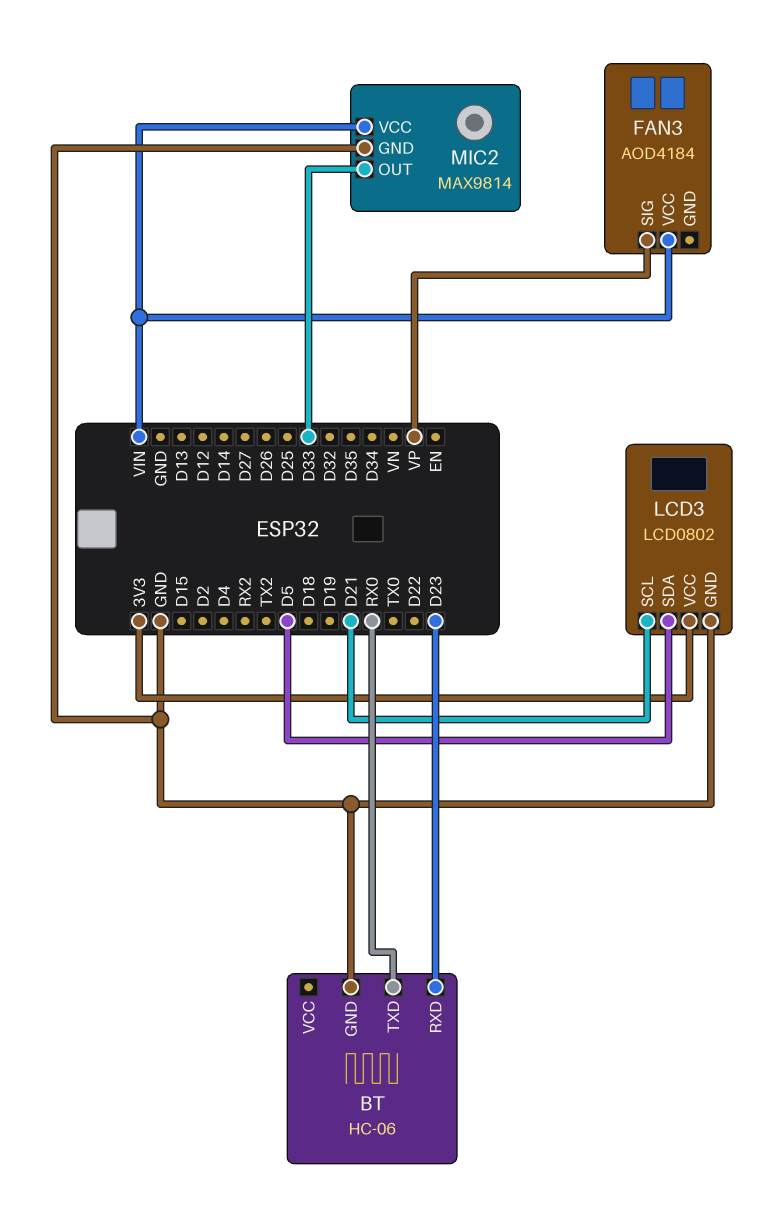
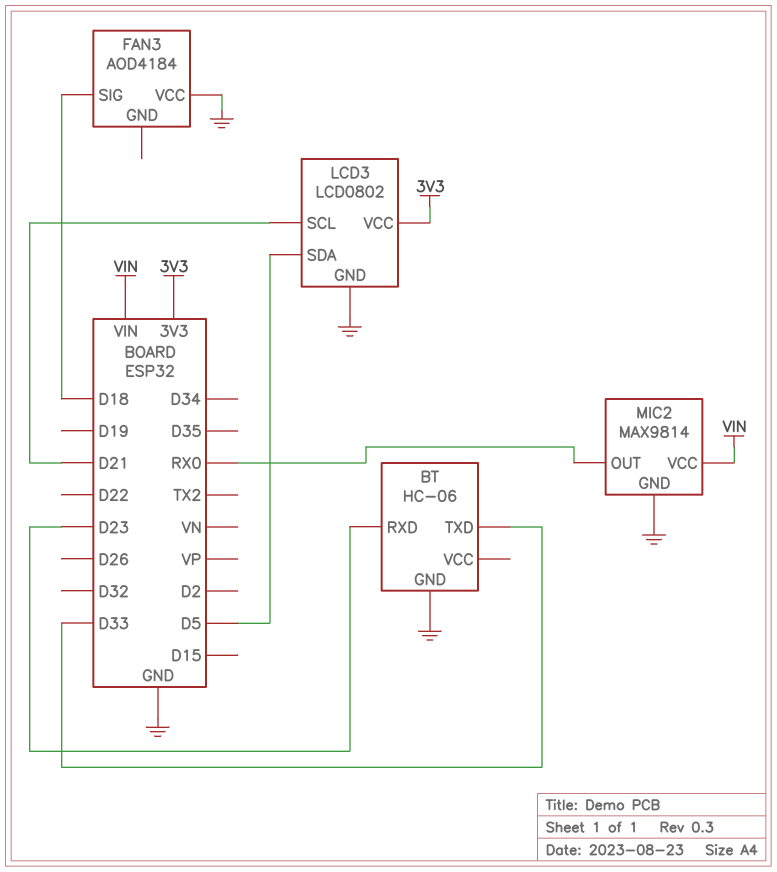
BT pin TXD: RX0 -> D33
FAN3 pin SIG: VP -> D18
FAN3 pin VCC: VIN -> GND
MIC2 pin OUT: D33 -> RX0

